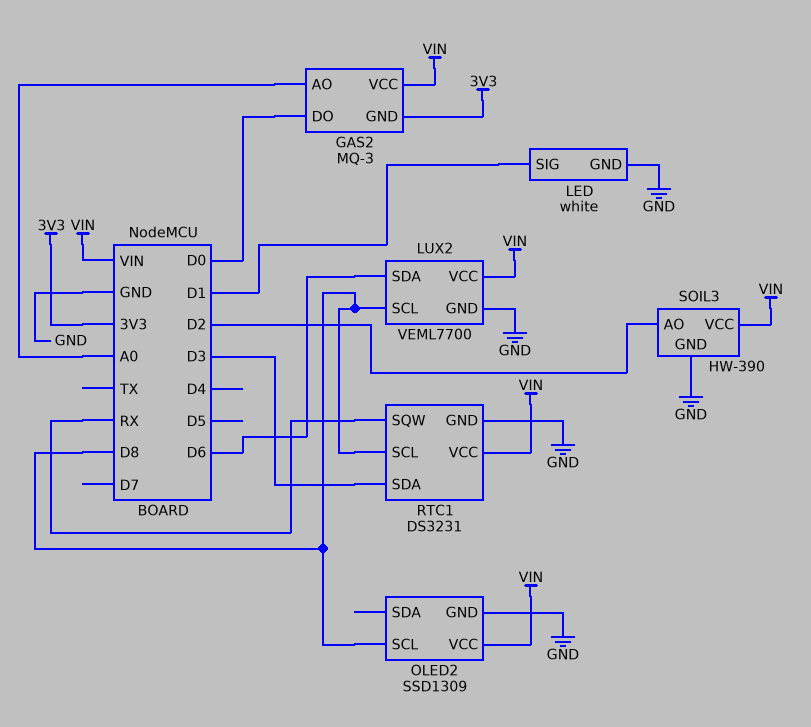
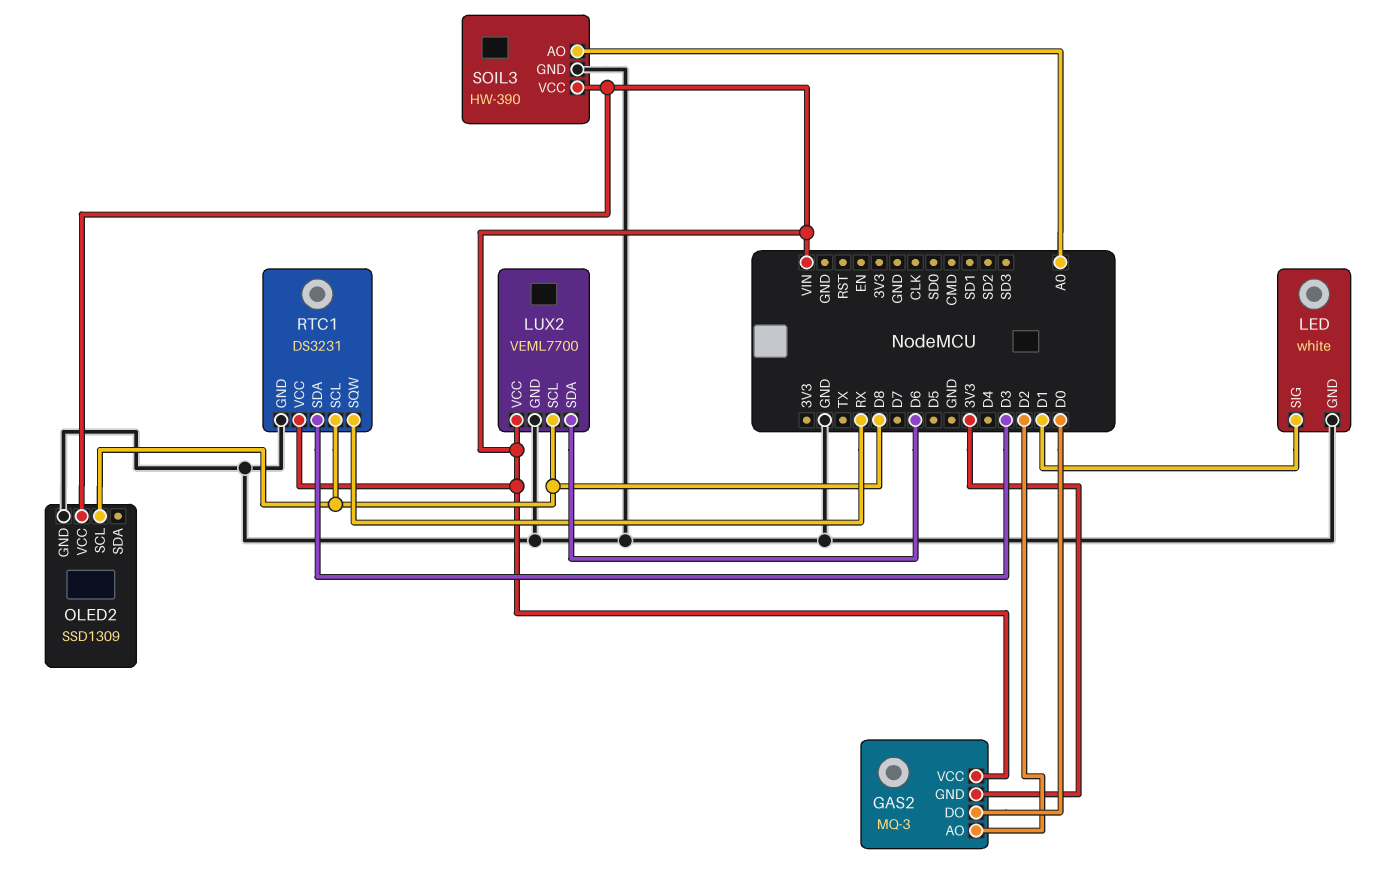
GAS2 pin AO: A0 -> D2
SOIL3 pin AO: D2 -> A0

